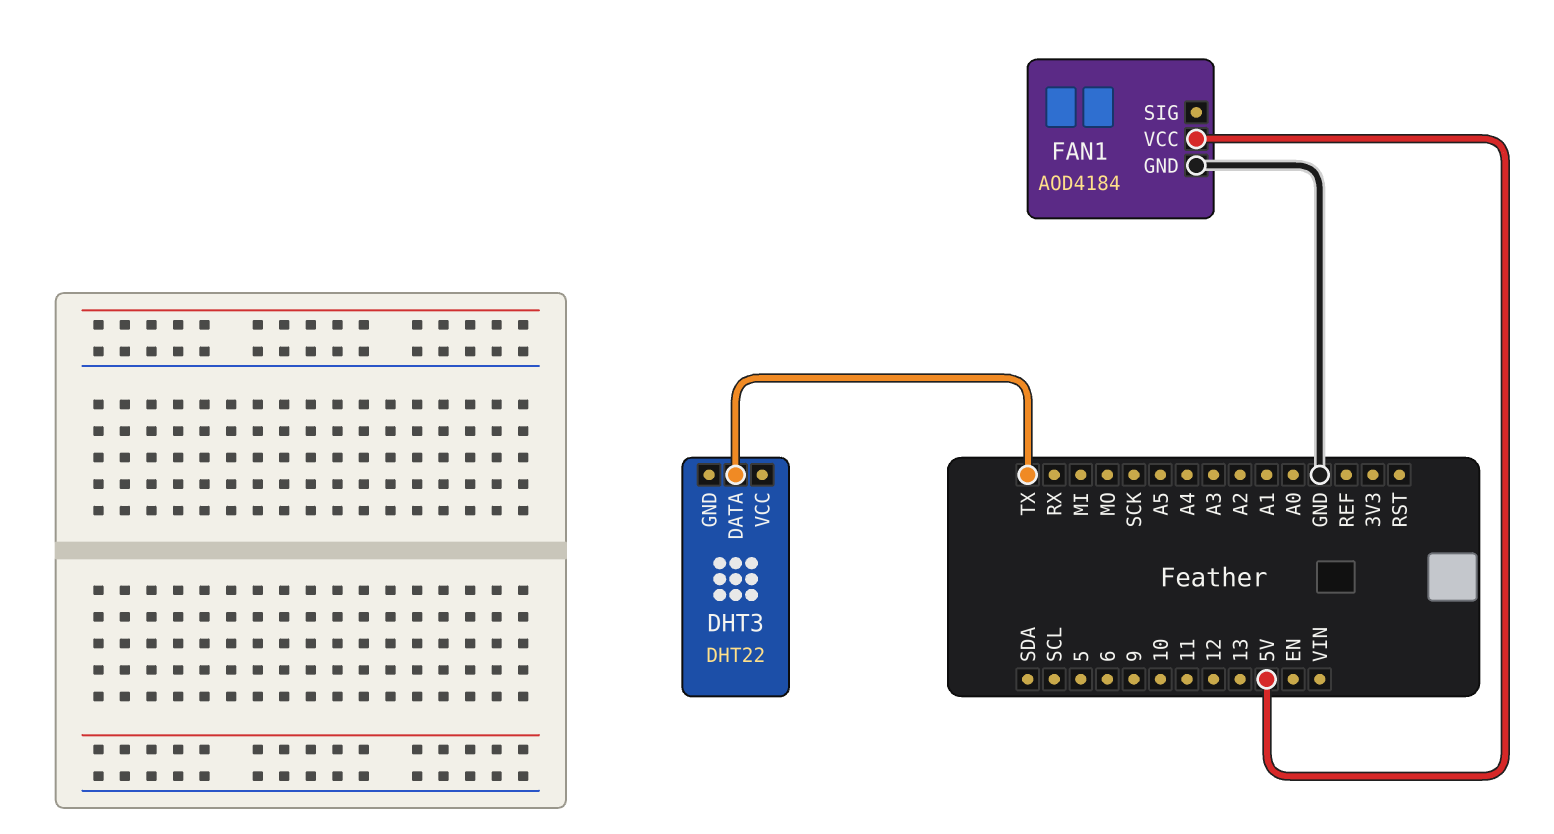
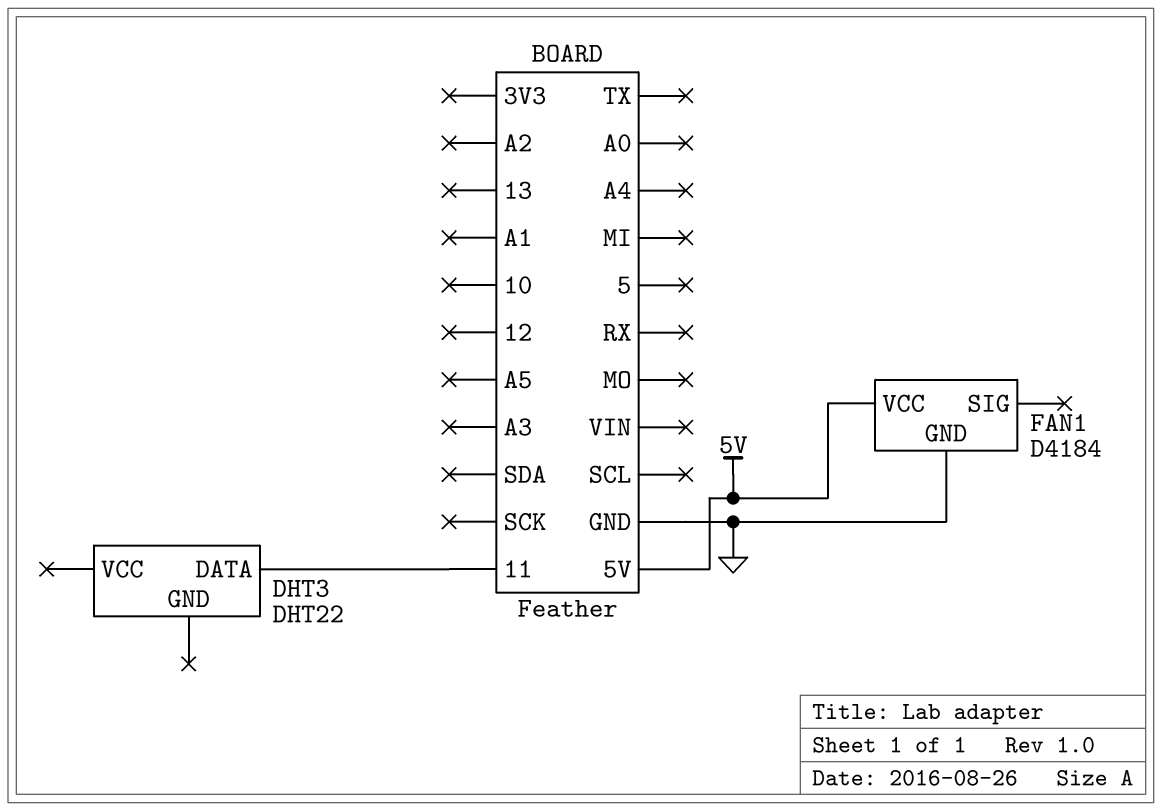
DHT3 pin DATA: TX -> 11
FAN1: AOD4184 -> D4184

